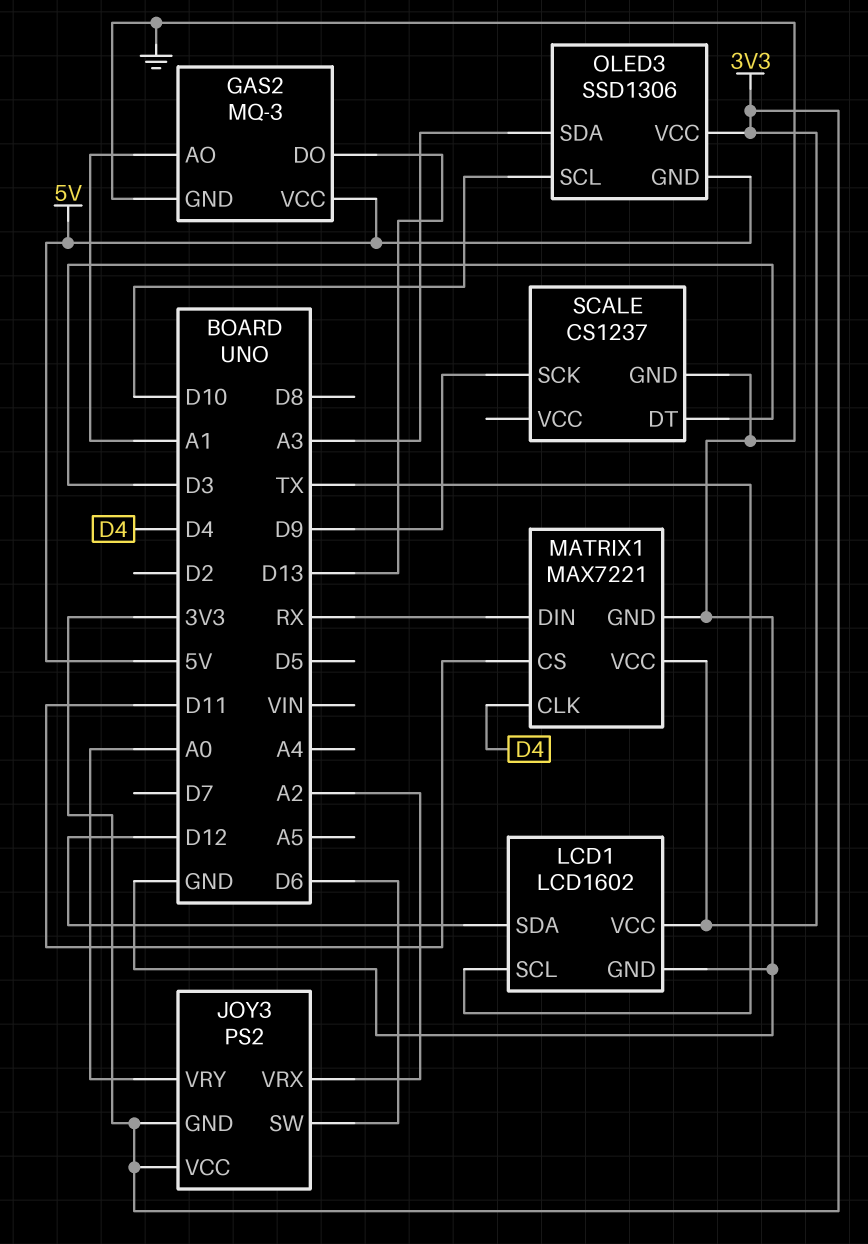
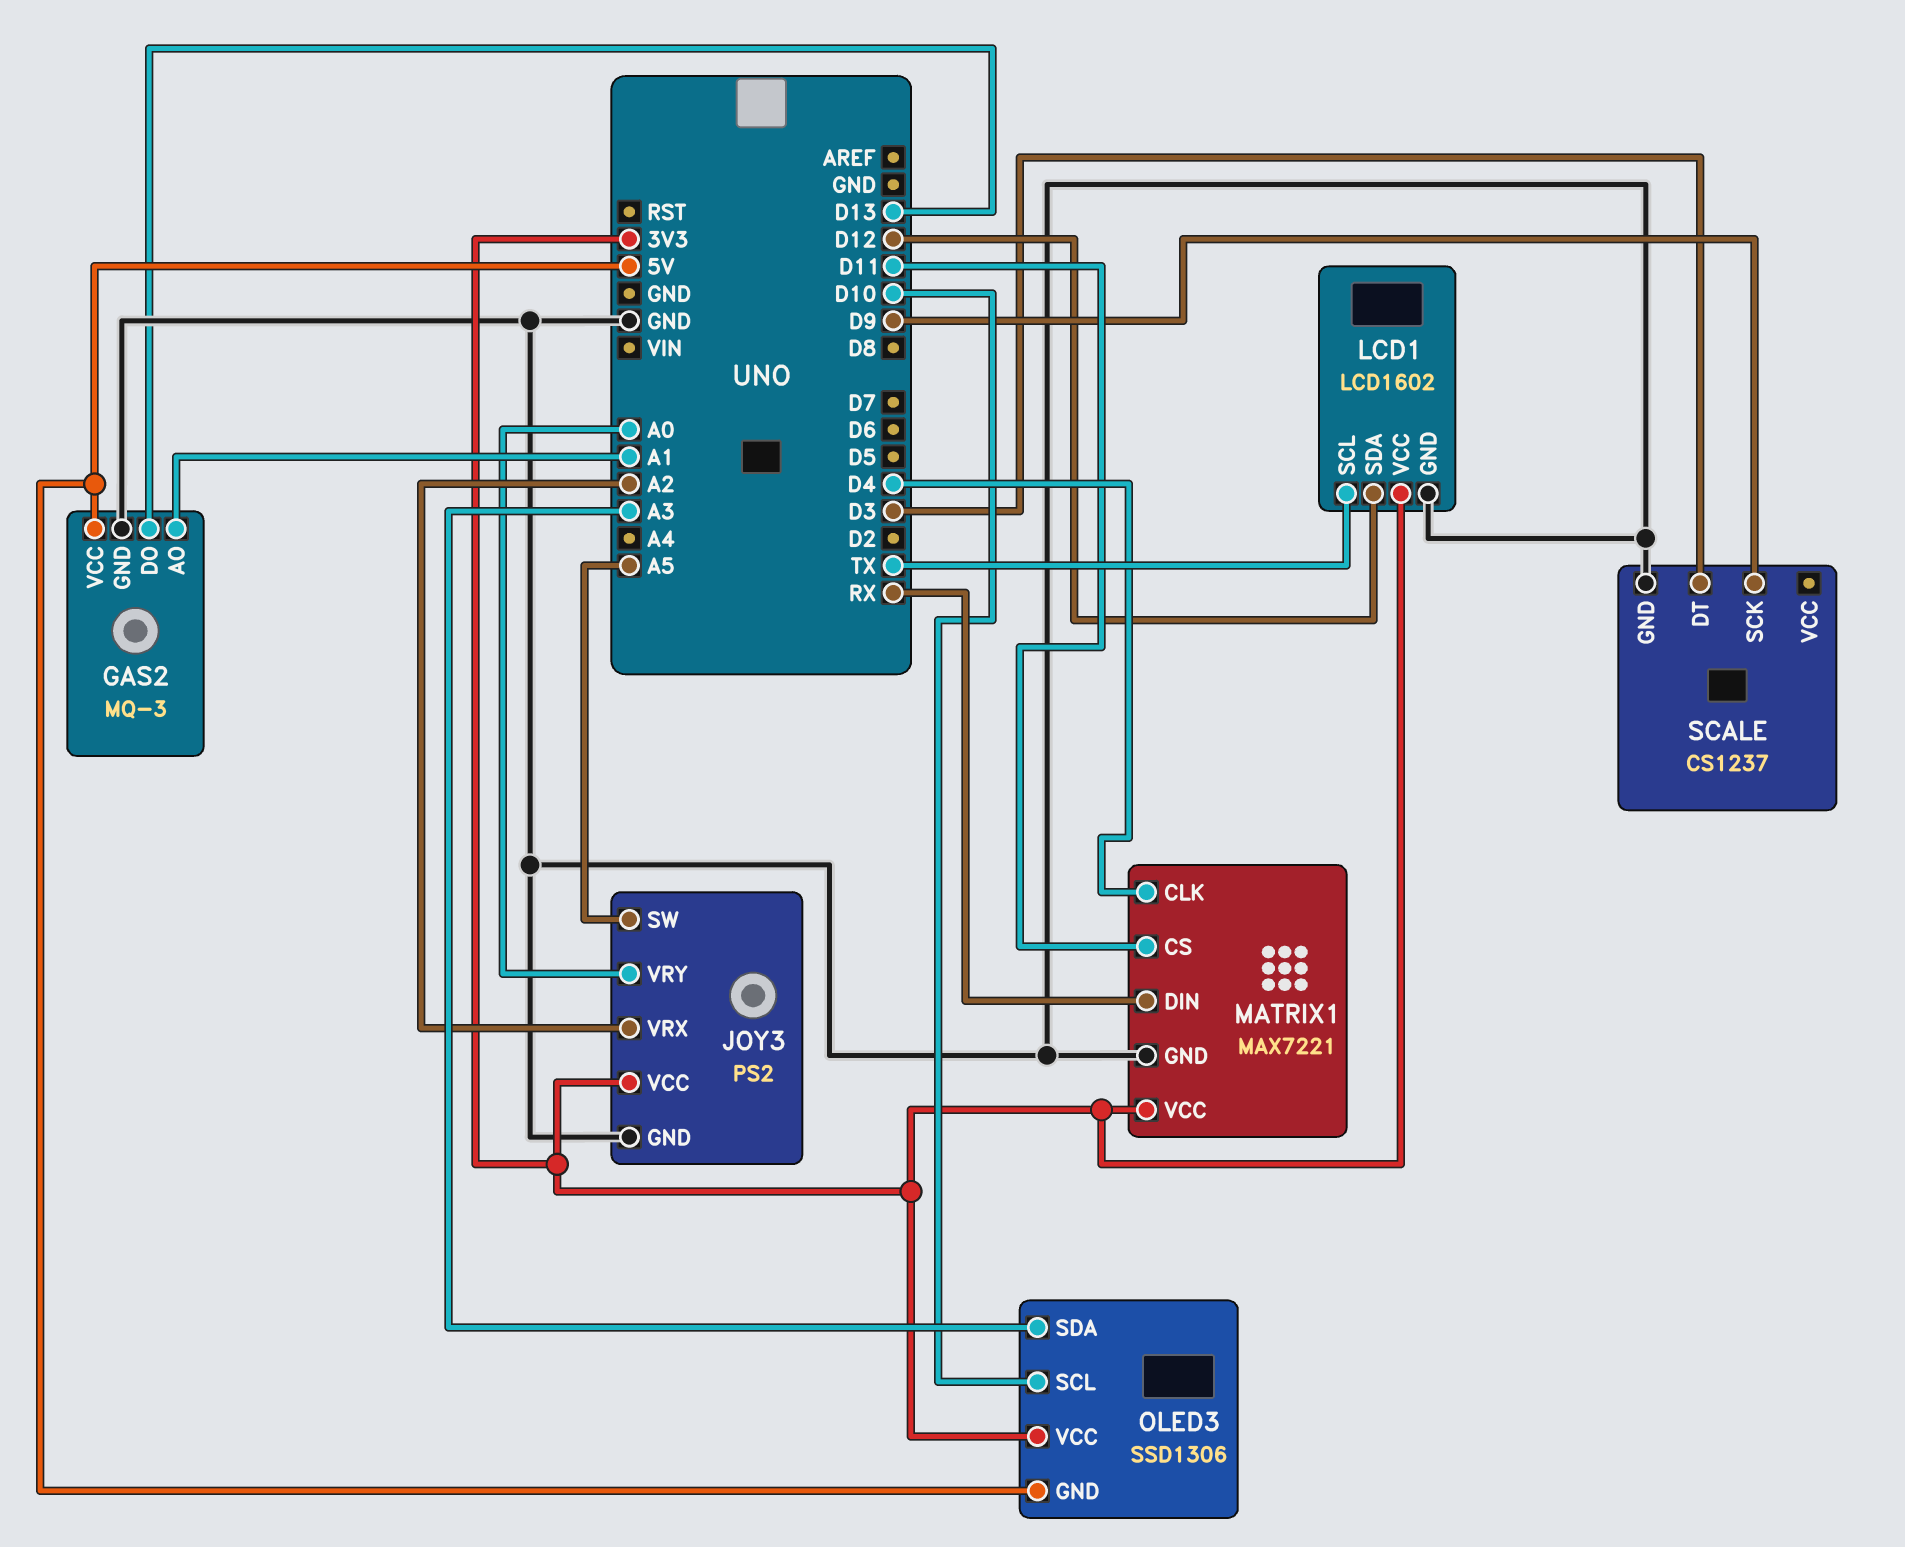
JOY3 pin GND: 3V3 -> GND
JOY3 pin SW: D6 -> A5

